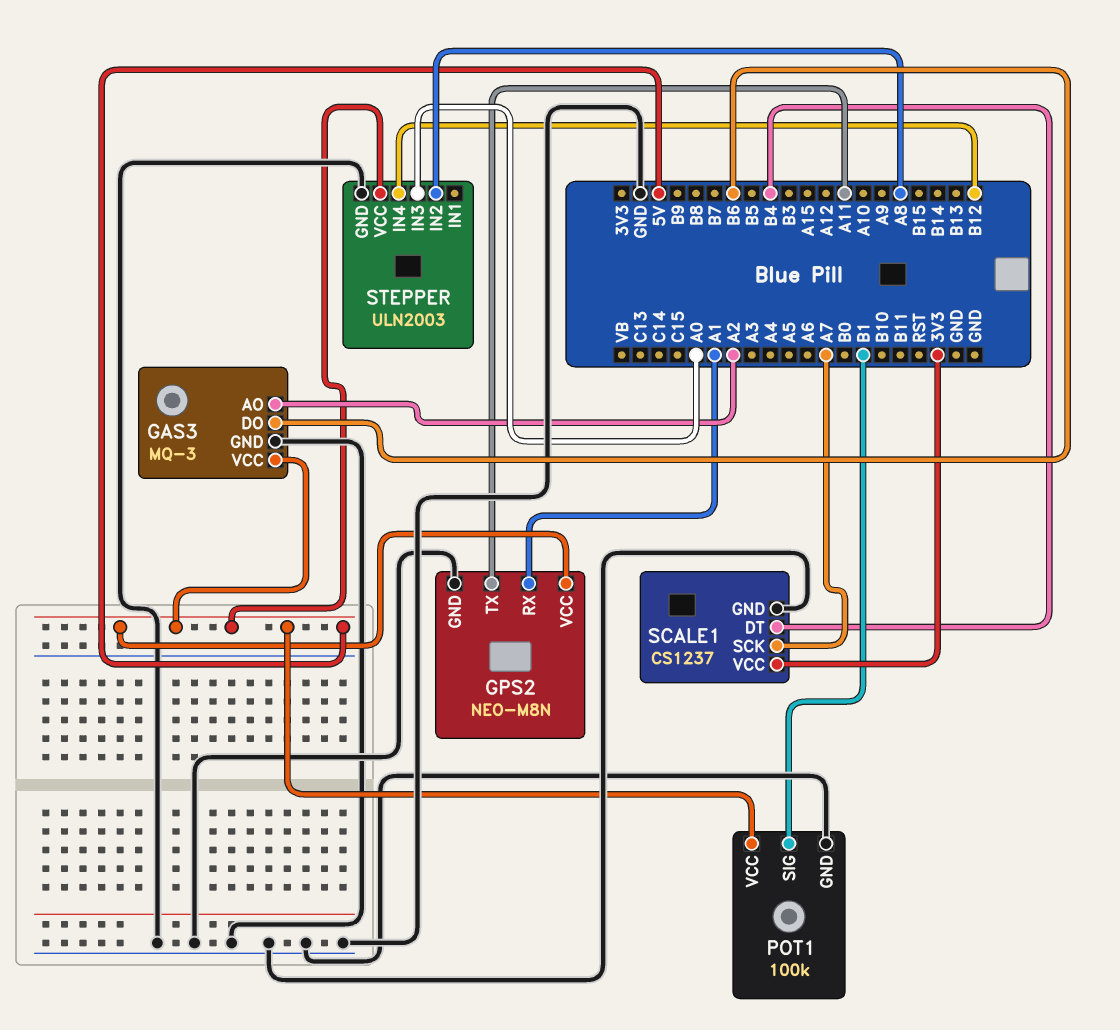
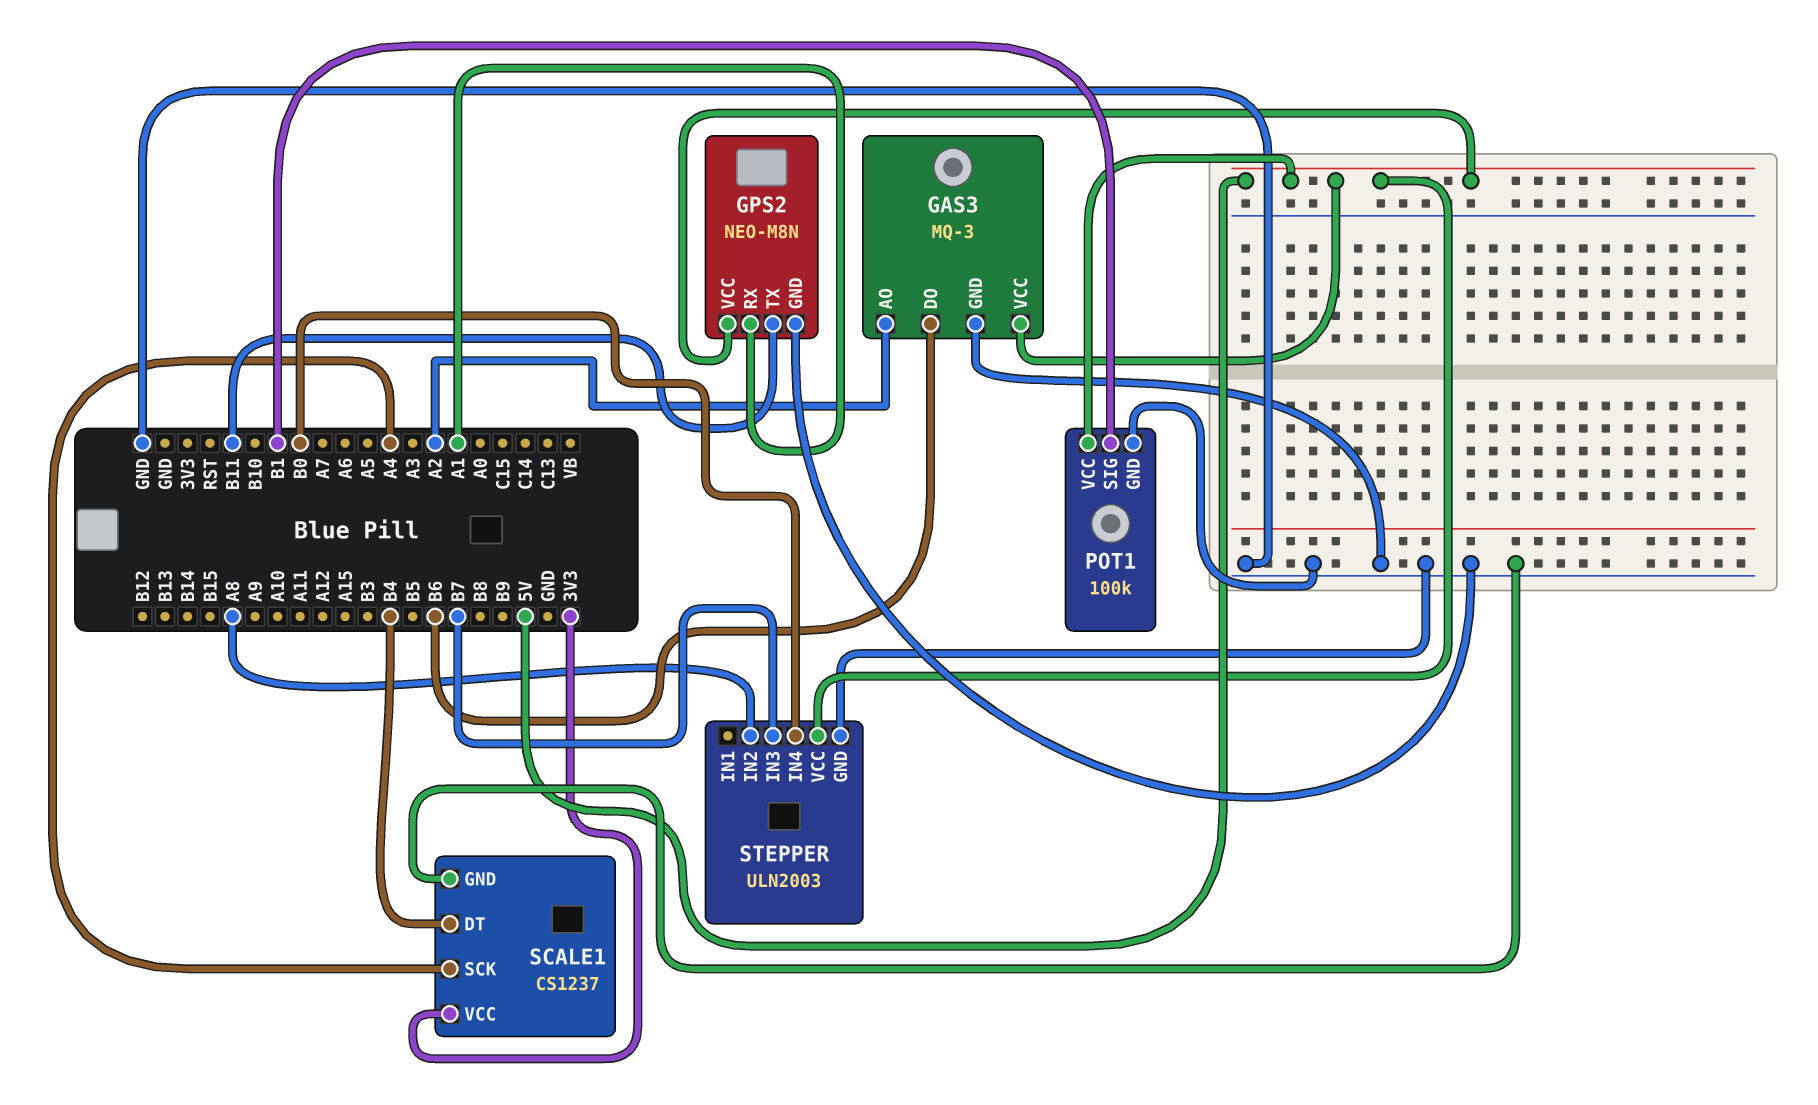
GPS2 pin TX: A11 -> B11
SCALE1 pin SCK: A7 -> A4
STEPPER pin IN3: A0 -> B7
STEPPER pin IN4: B12 -> B0

